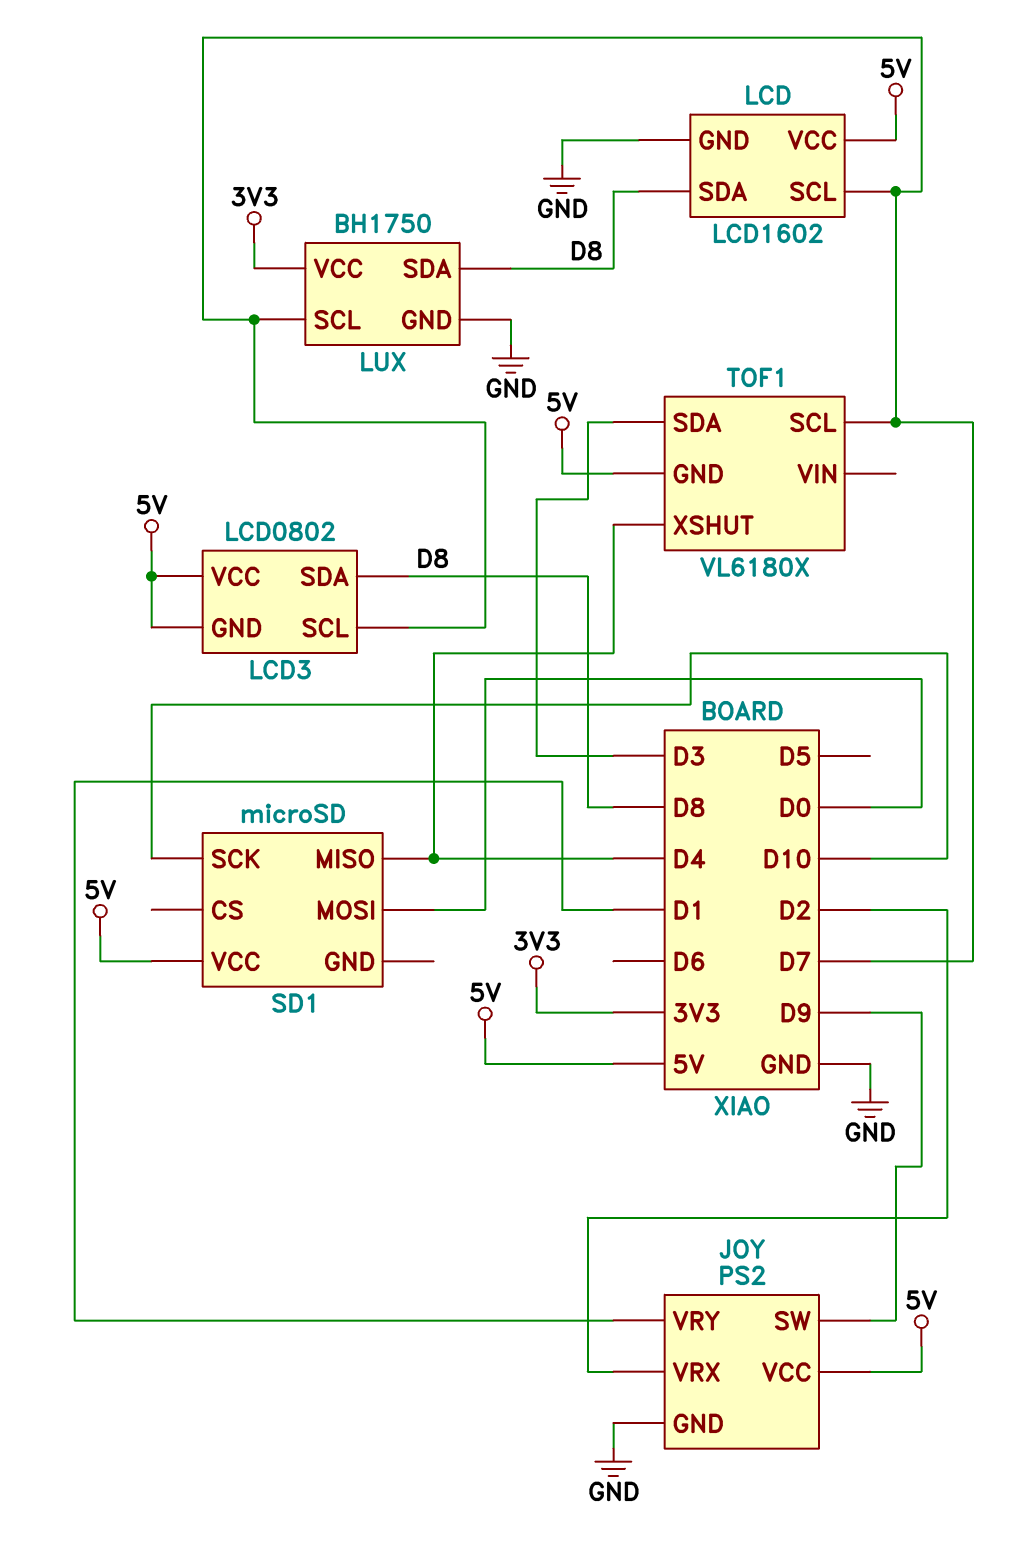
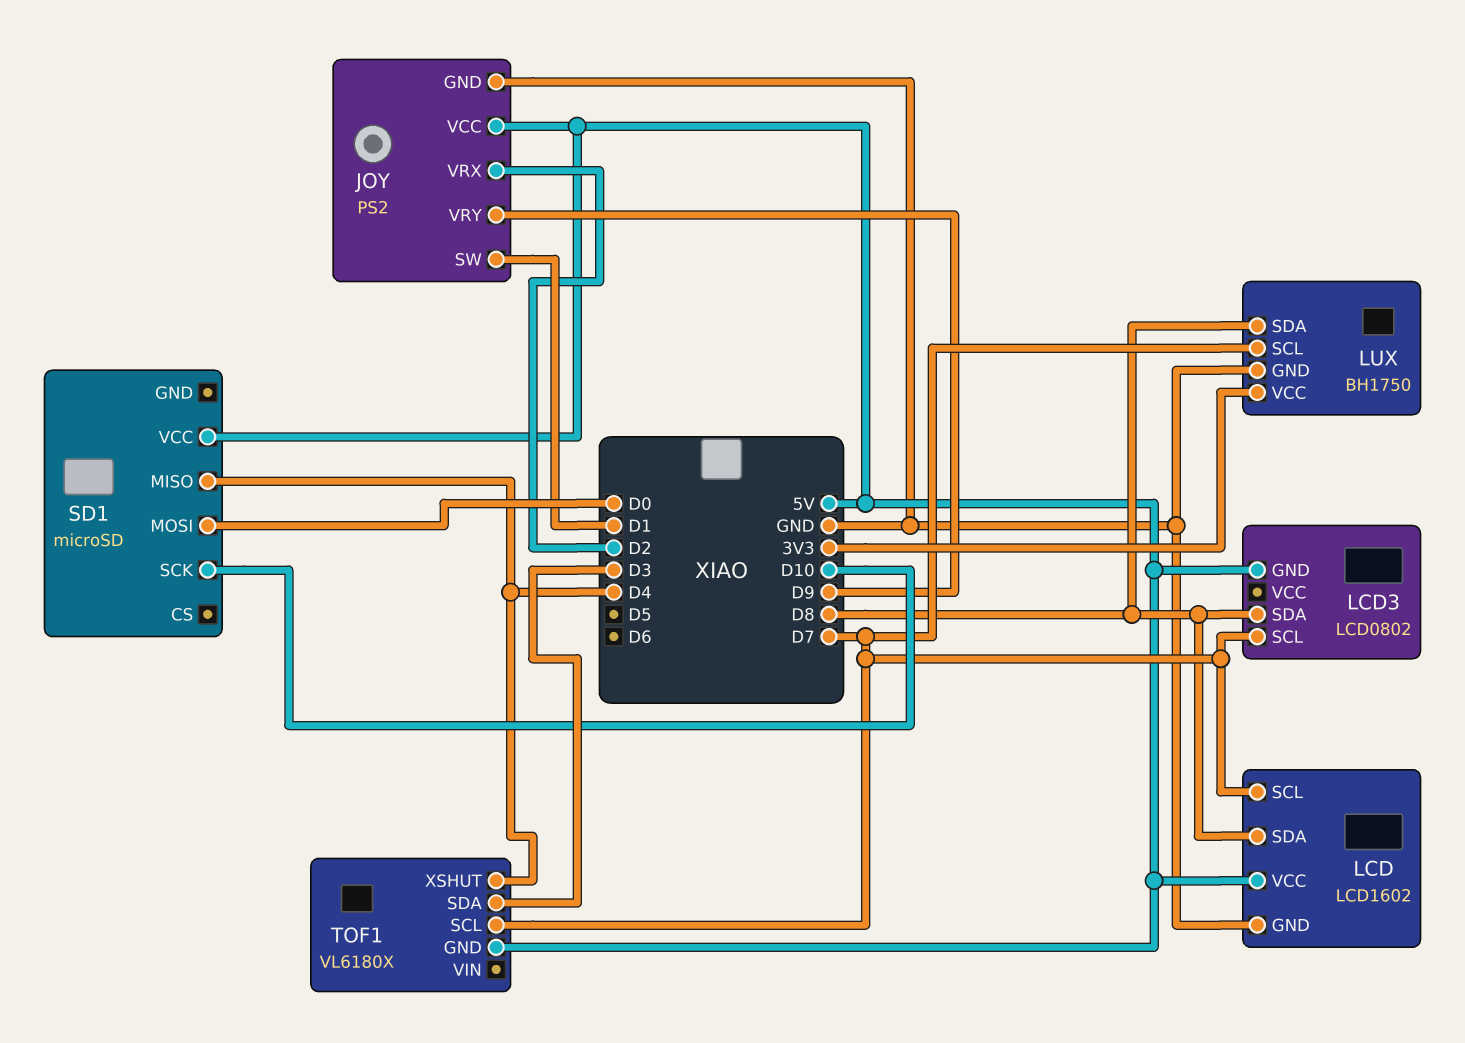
JOY pin SW: D9 -> D1
JOY pin VRY: D1 -> D9
LCD3 pin VCC: 5V -> none

